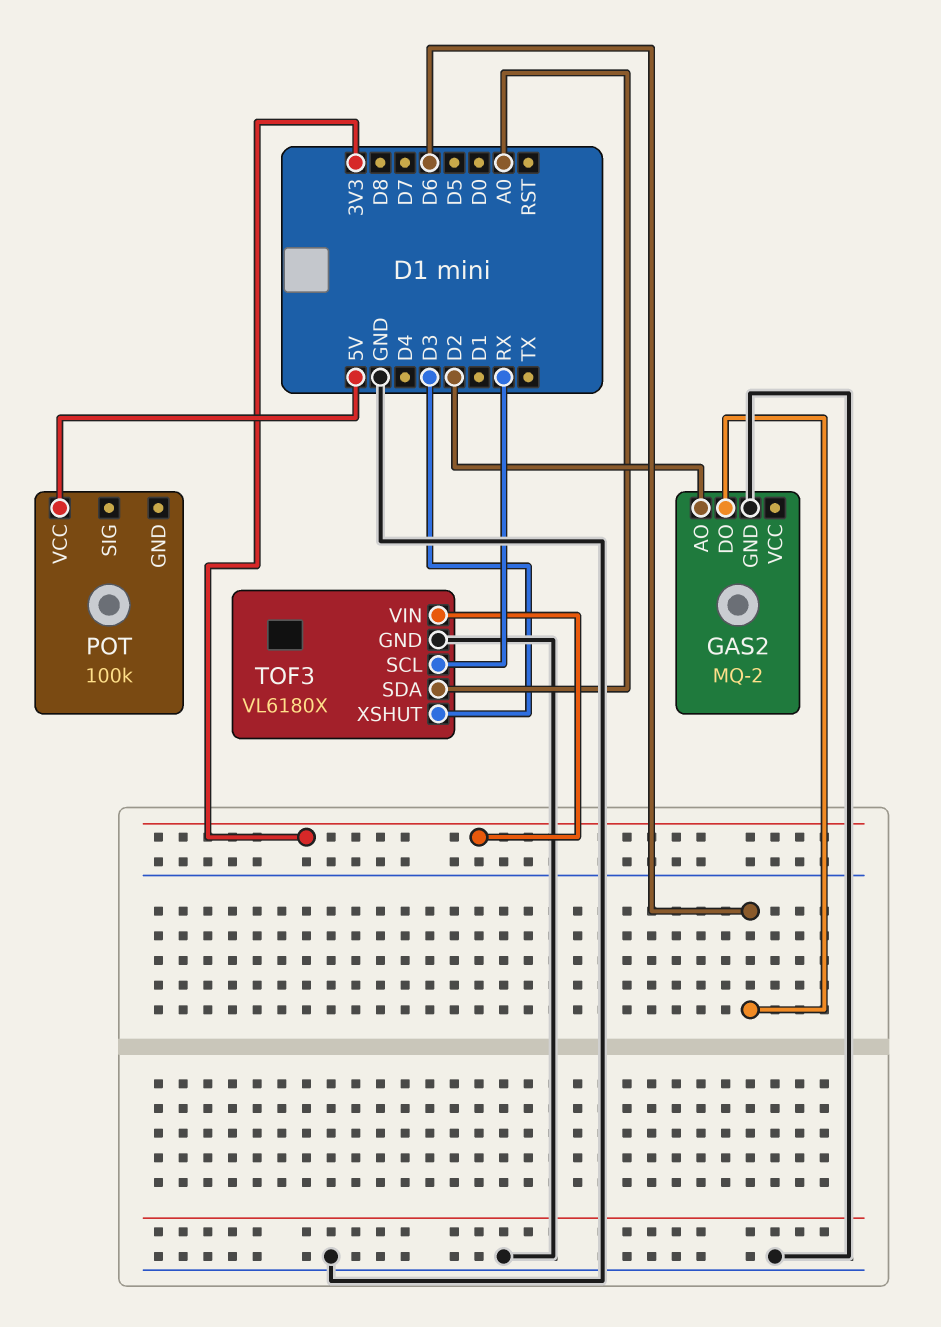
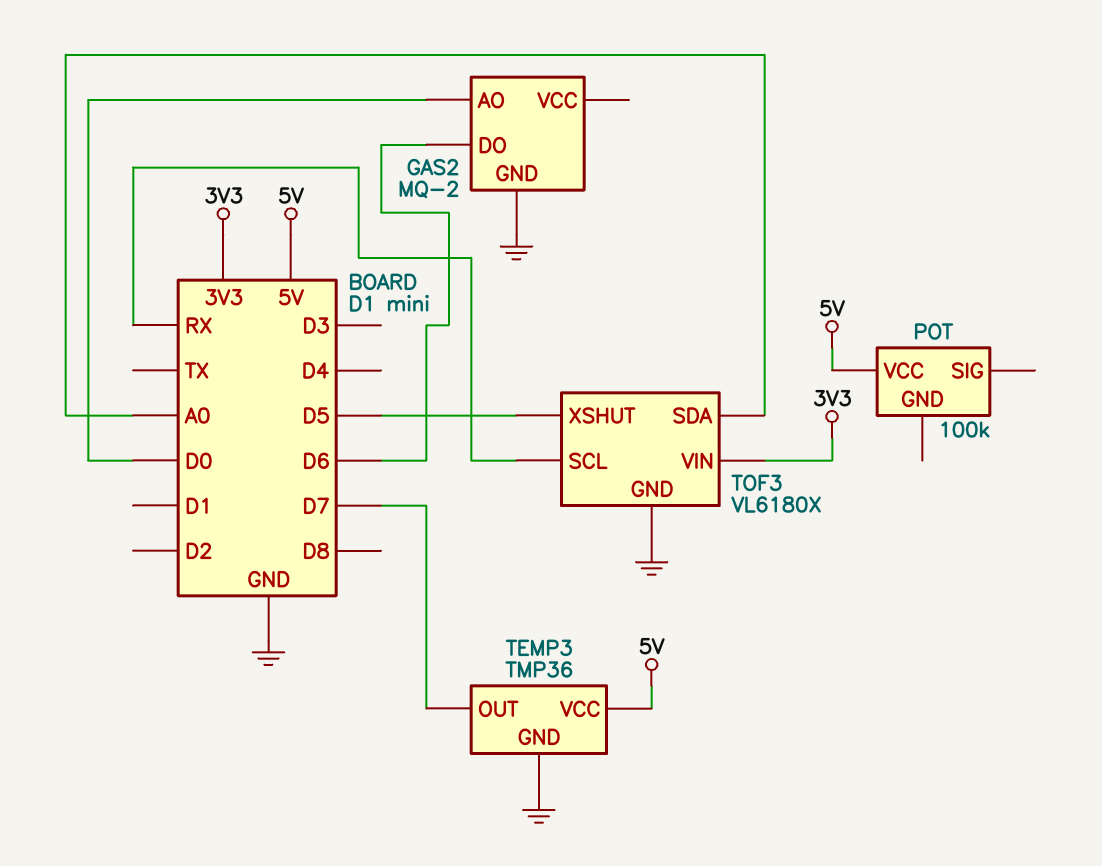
GAS2 pin AO: D2 -> D0
TEMP3: none -> TMP36
TEMP3 pin GND: none -> GND
TEMP3 pin OUT: none -> D7
TEMP3 pin VCC: none -> 5V
TOF3 pin XSHUT: D3 -> D5

